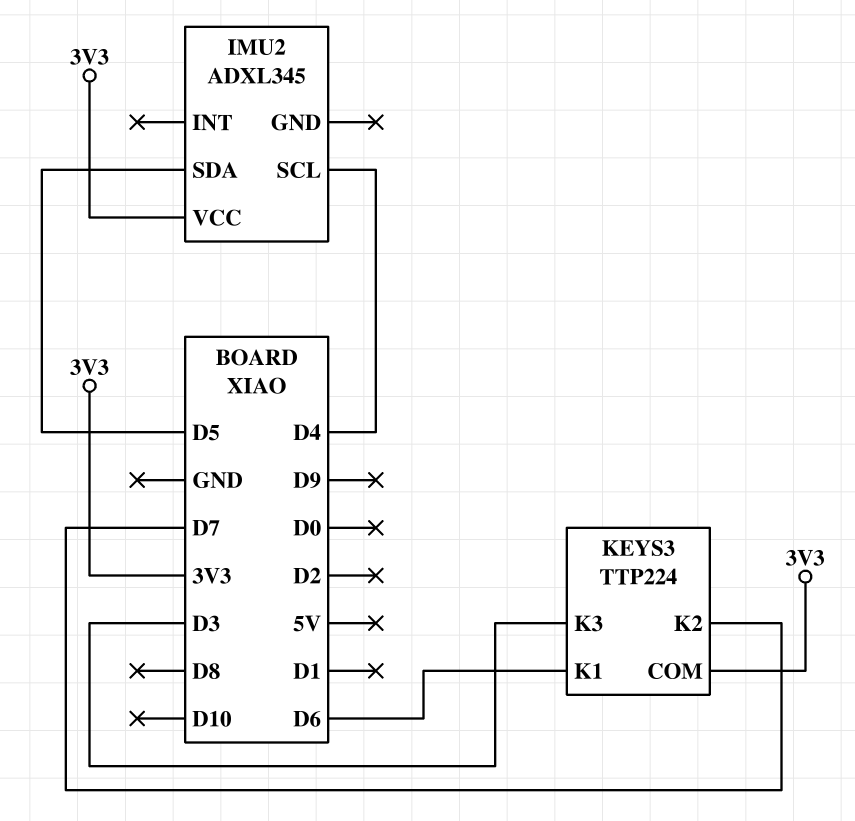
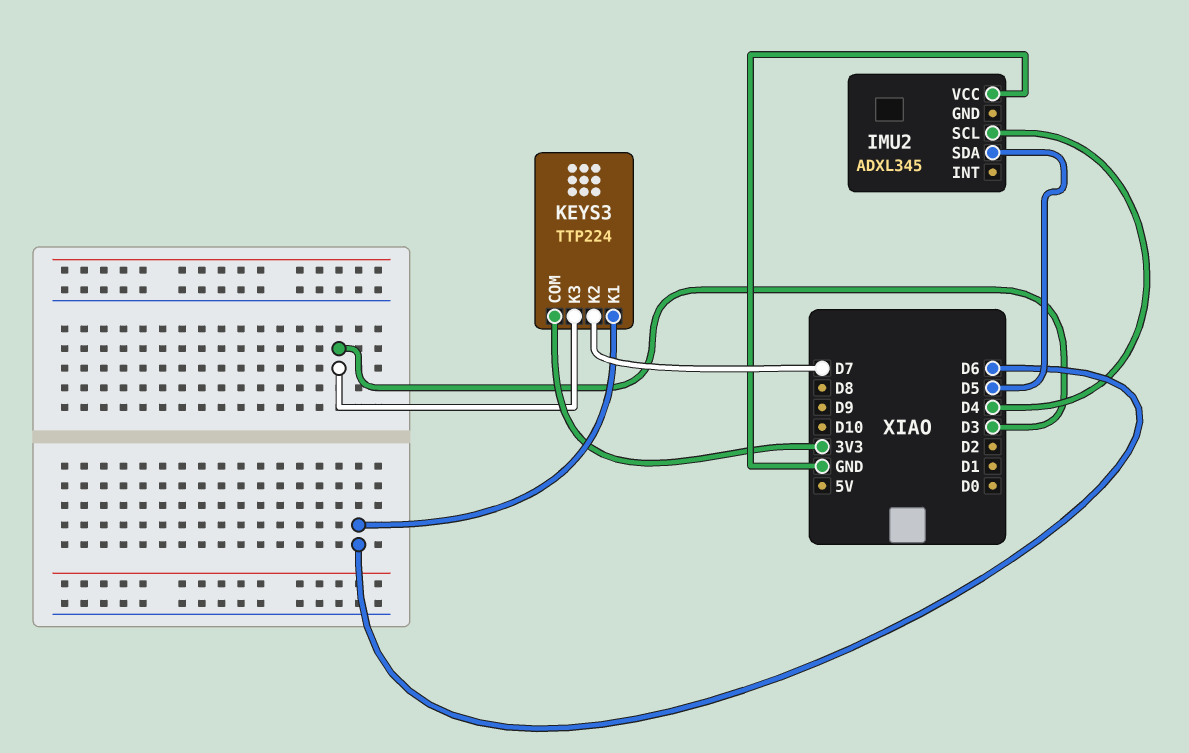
IMU2 pin VCC: 3V3 -> GND

